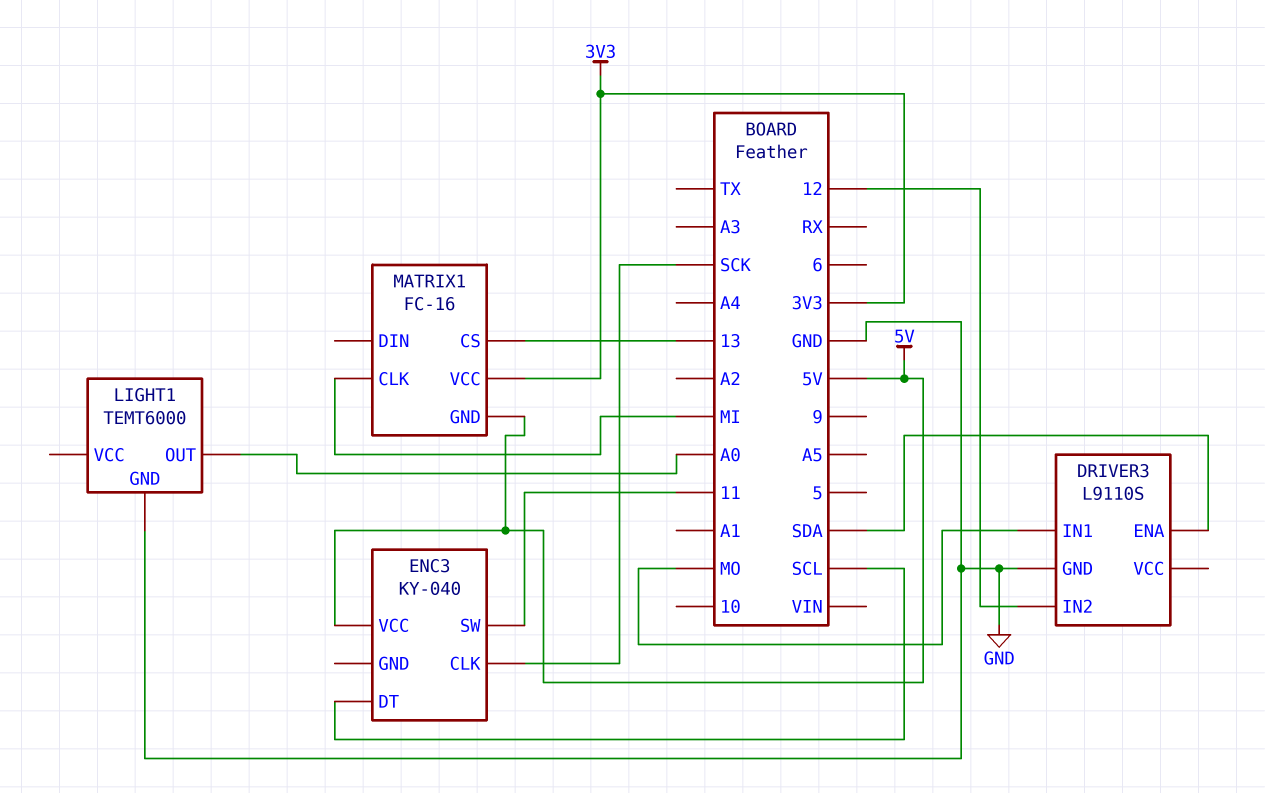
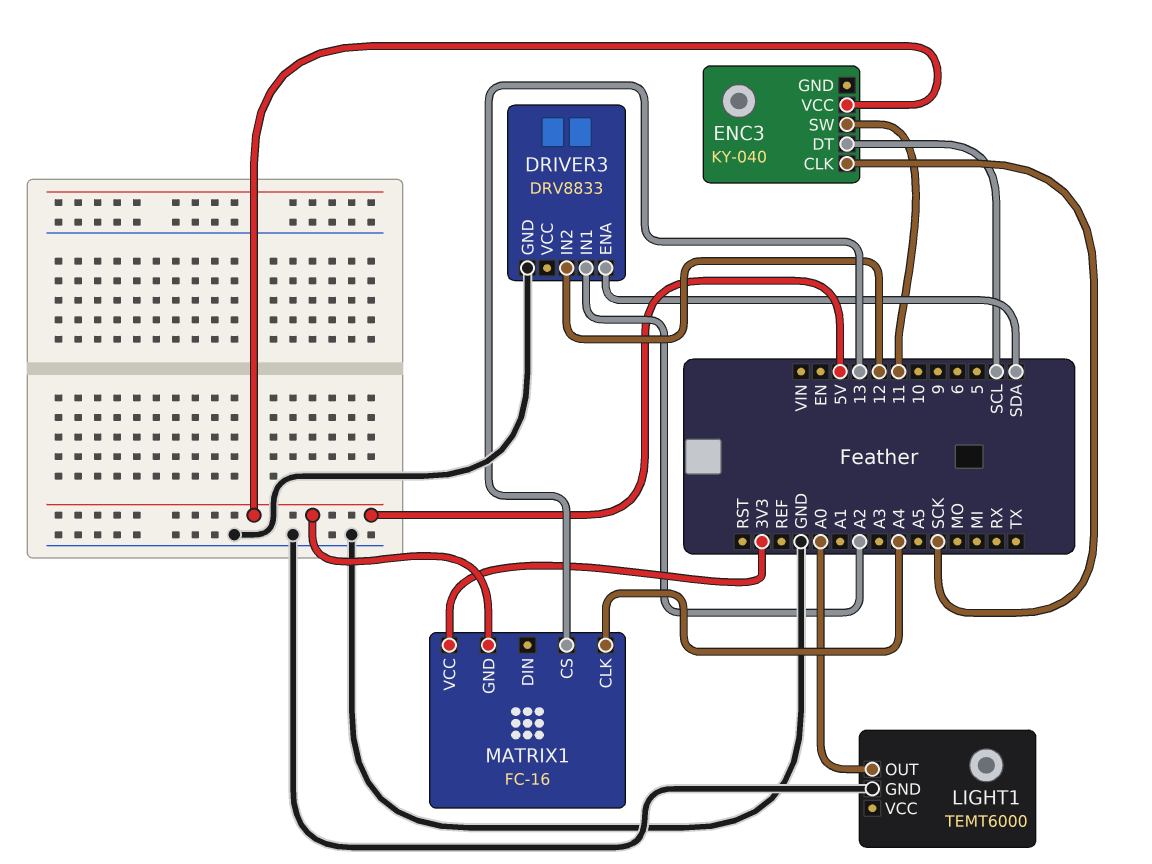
DRIVER3: L9110S -> DRV8833
DRIVER3 pin IN1: MO -> A2
MATRIX1 pin CLK: MI -> A4

